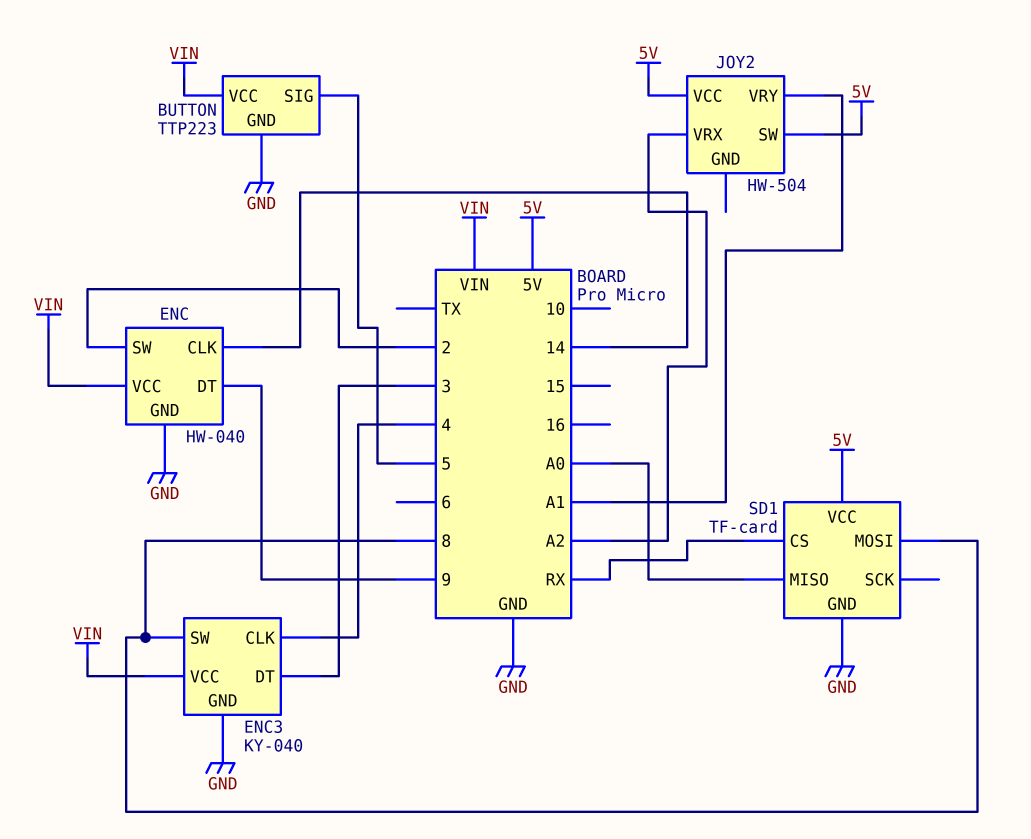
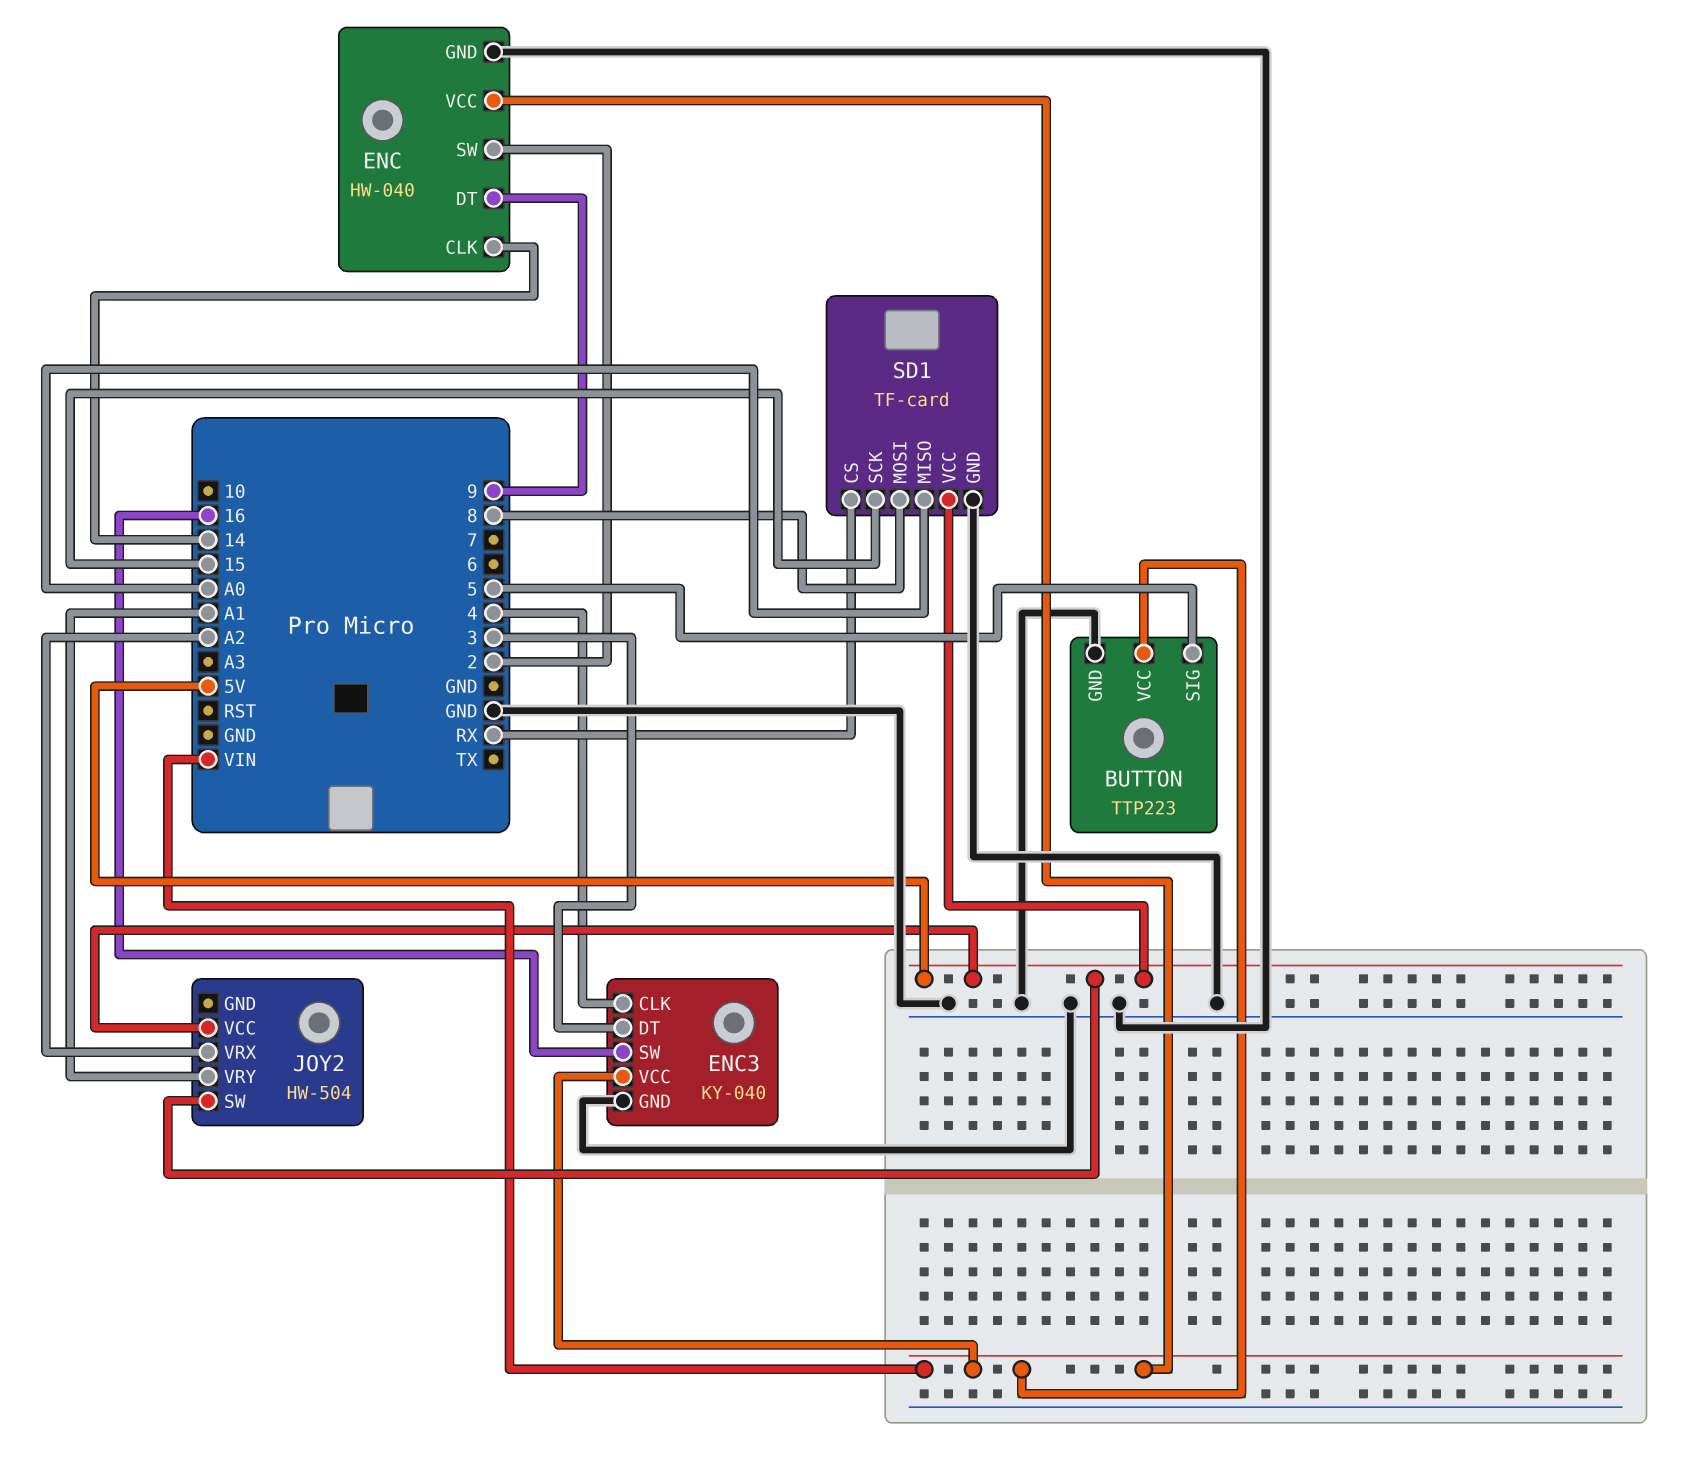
ENC3 pin SW: 8 -> 16
SD1 pin SCK: none -> 15

